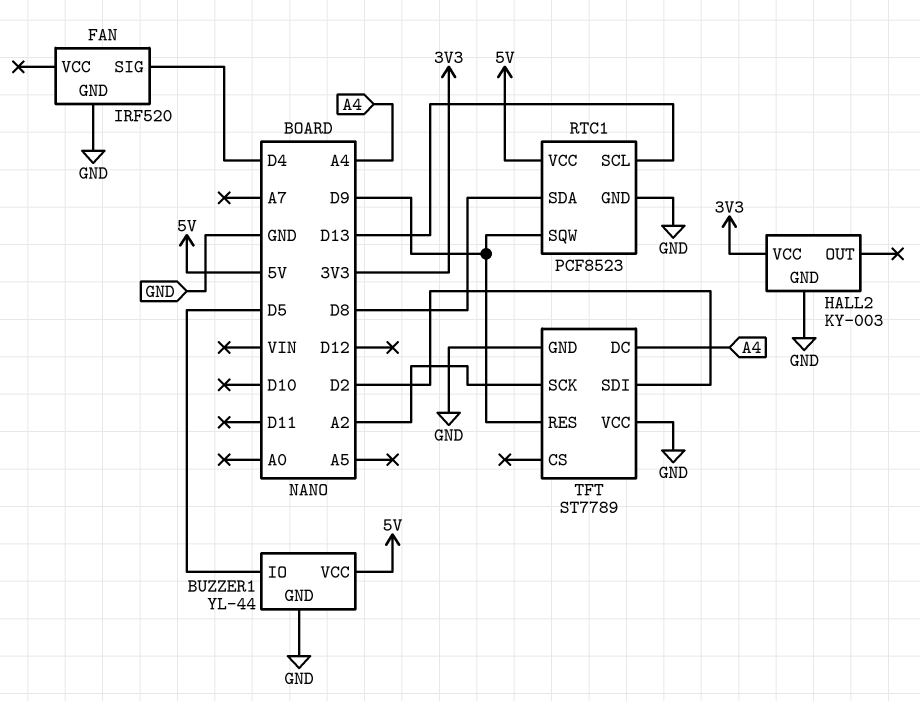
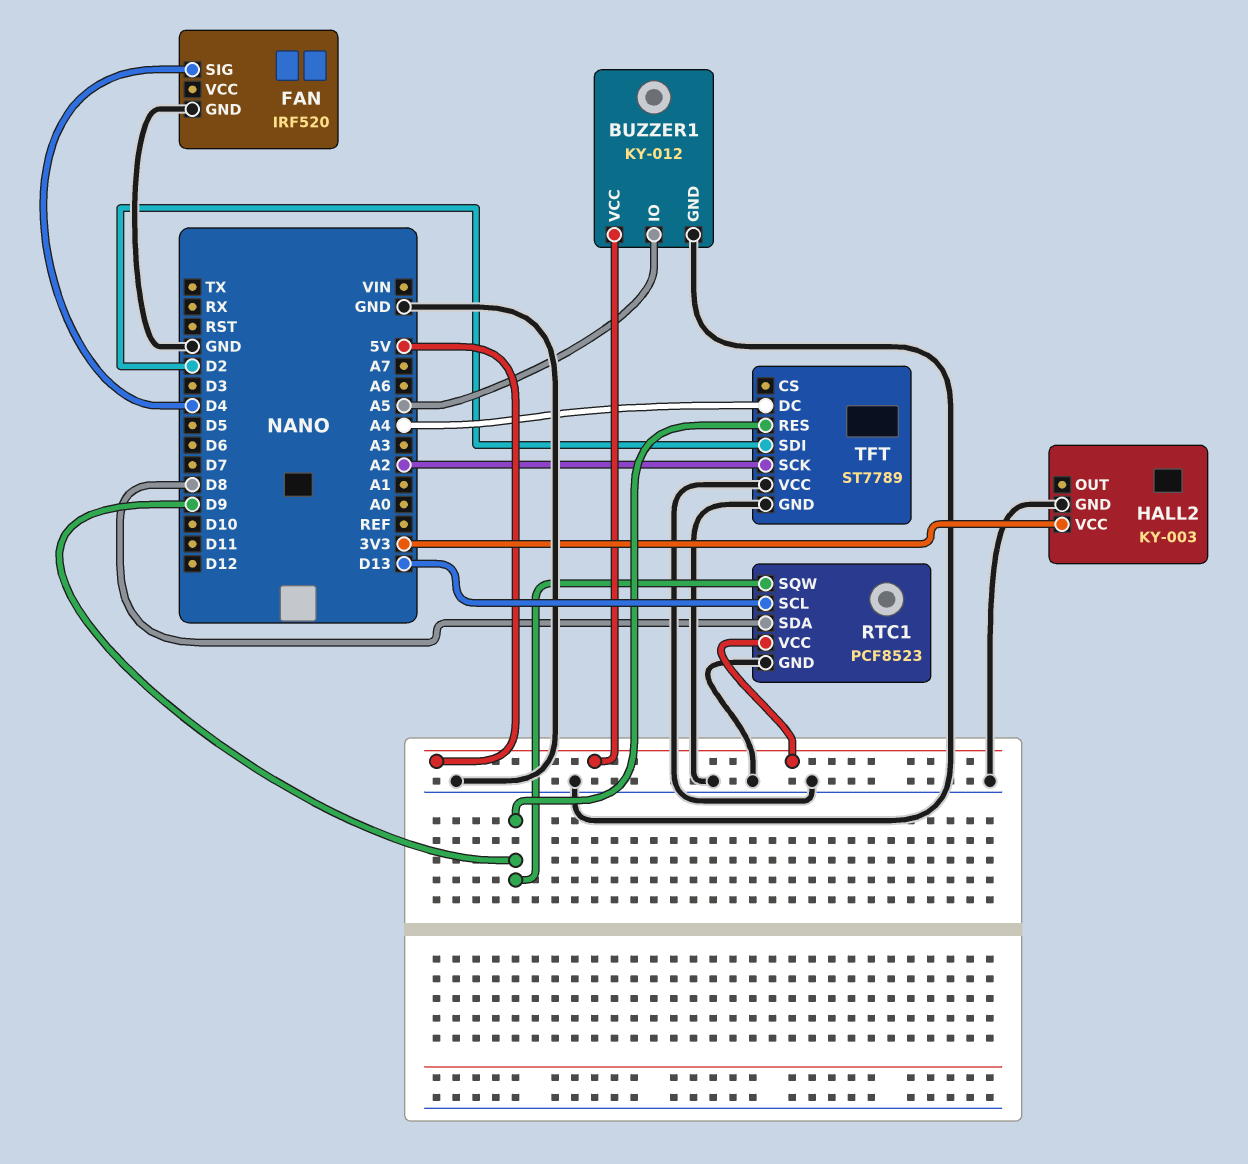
BUZZER1: YL-44 -> KY-012
BUZZER1 pin IO: D5 -> A5

